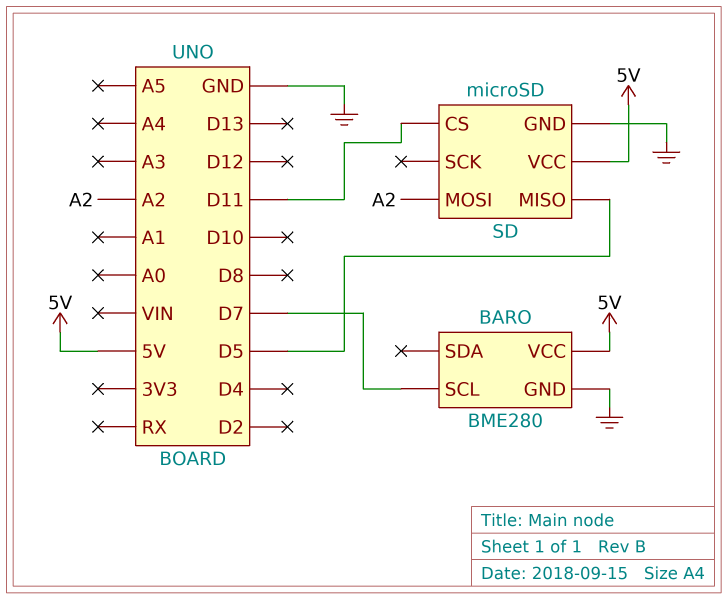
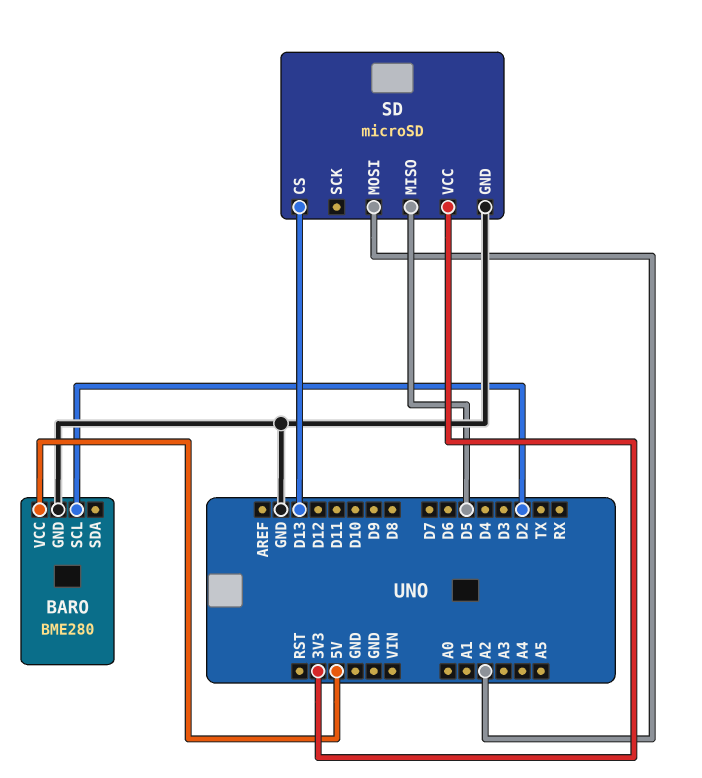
BARO pin SCL: D7 -> D2
SD pin CS: D11 -> D13
SD pin VCC: 5V -> 3V3

